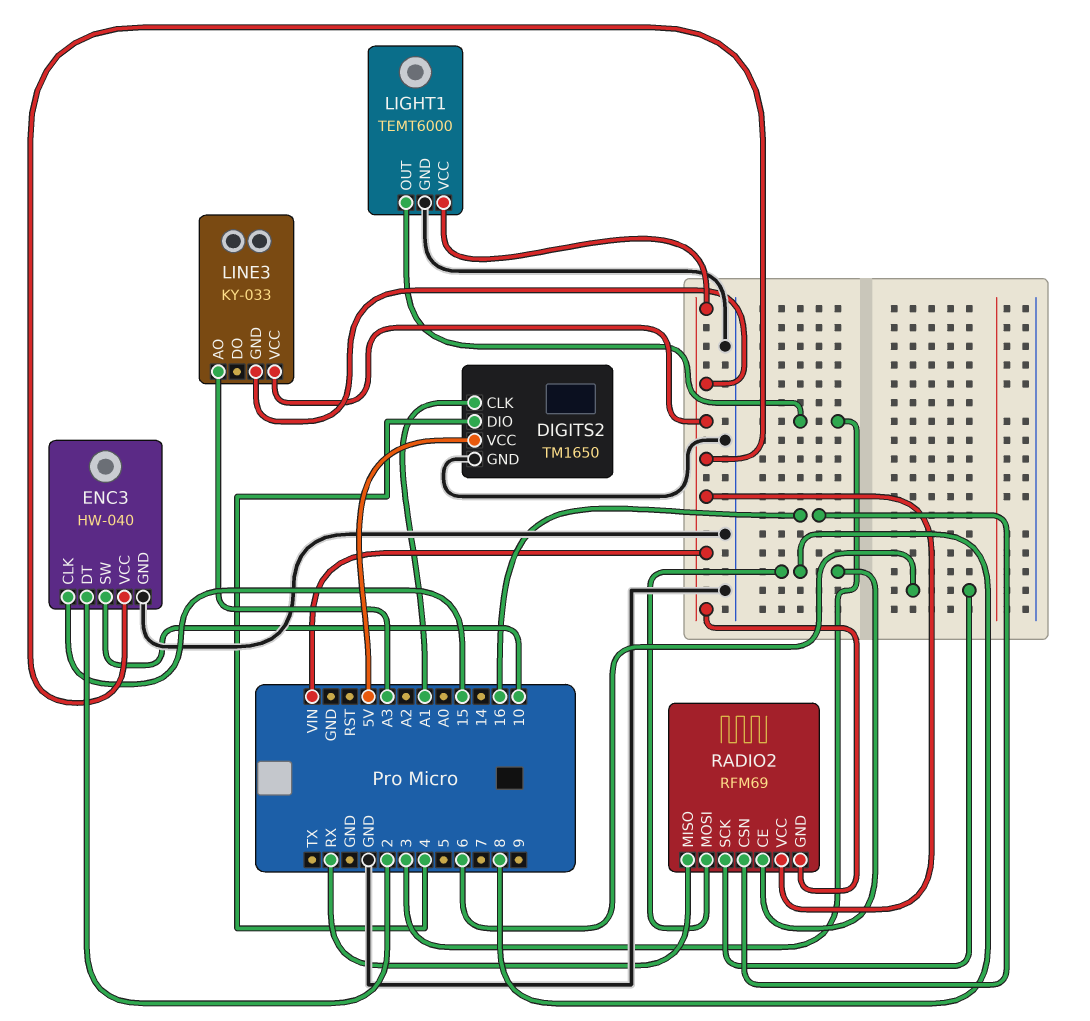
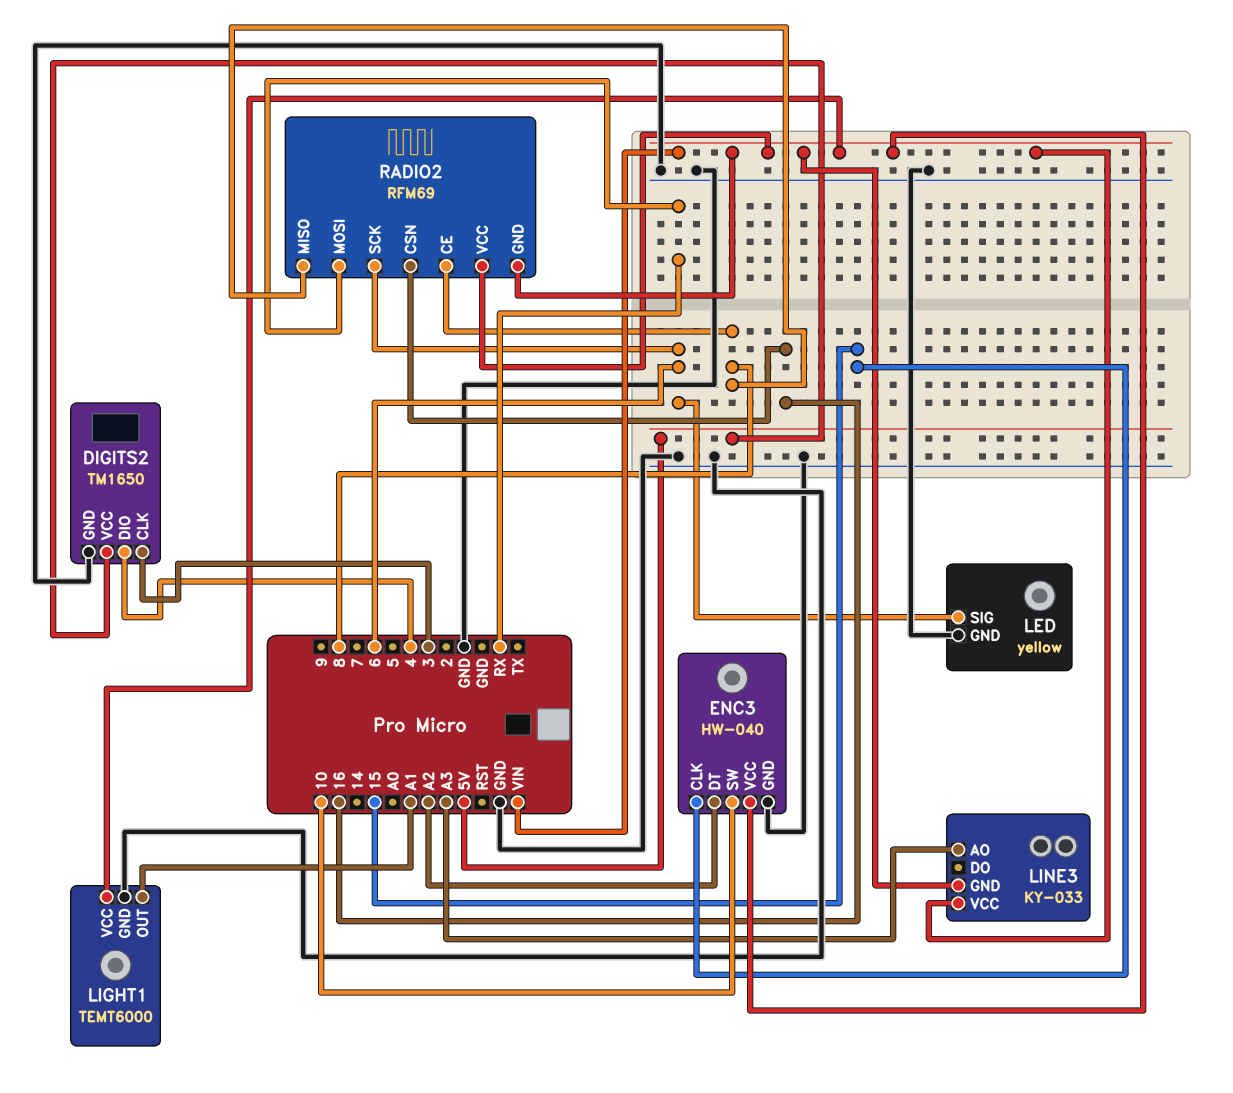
DIGITS2 pin CLK: A1 -> 3
ENC3 pin DT: 2 -> A2
LED: none -> yellow
LED pin GND: none -> GND
LED pin SIG: none -> 6
LIGHT1 pin OUT: 3 -> A1
RADIO2 pin MISO: RX -> 8
RADIO2 pin MOSI: 8 -> RX

